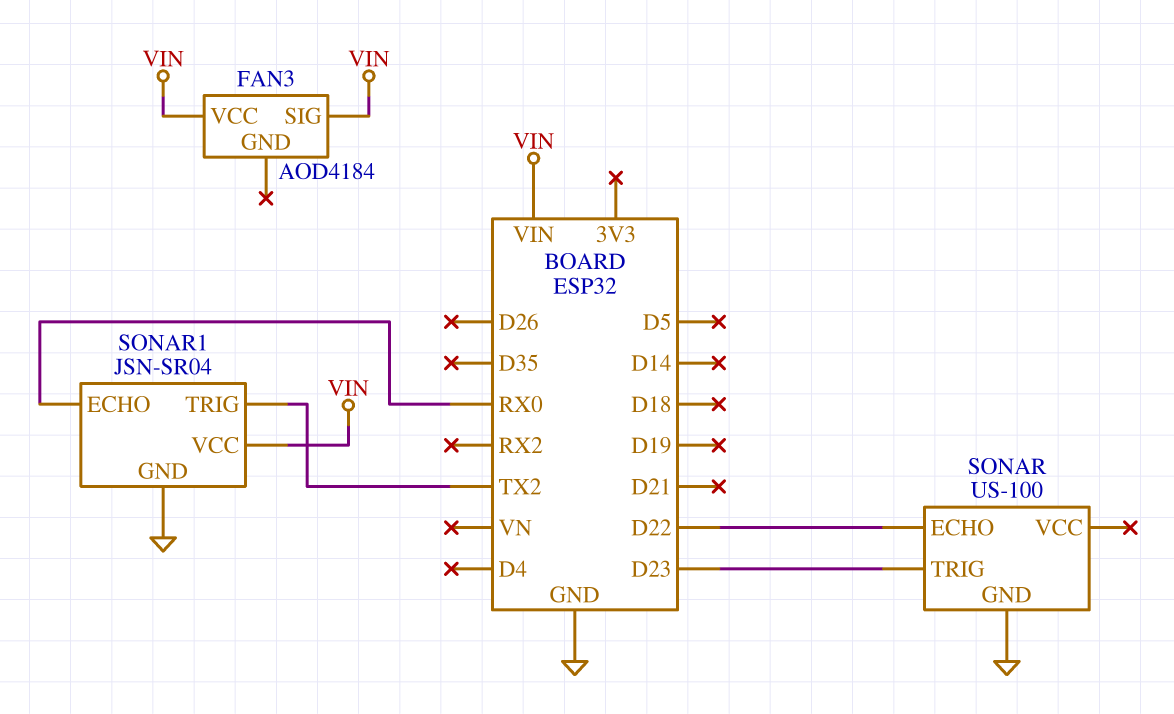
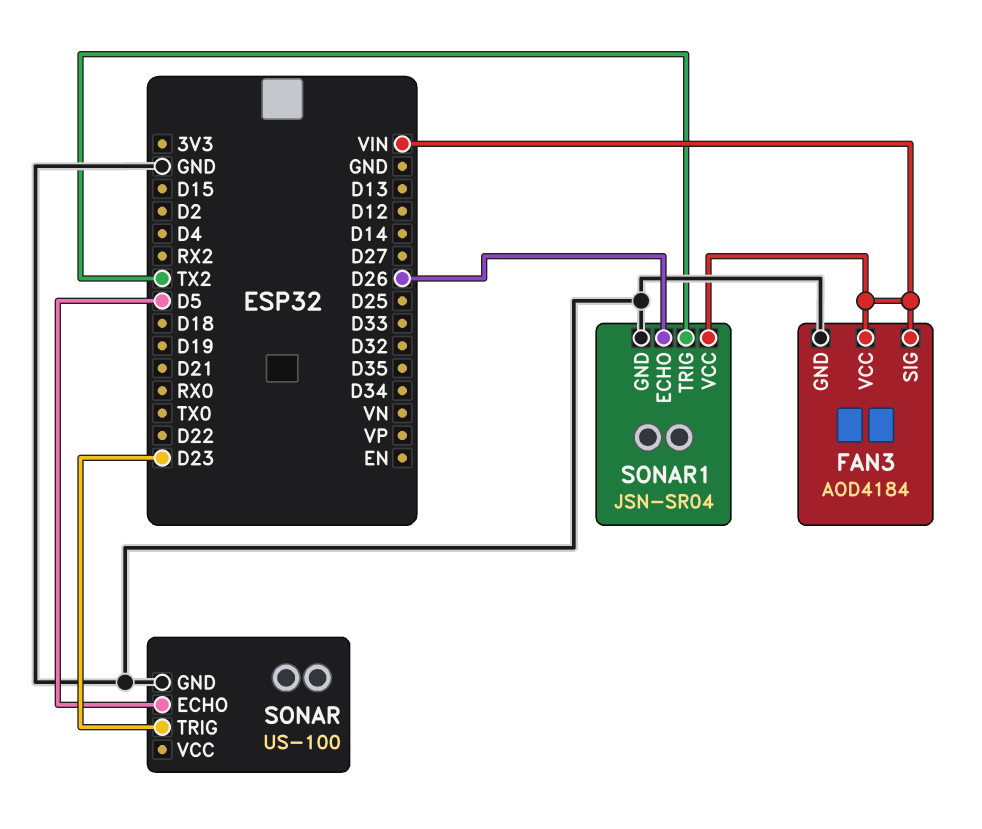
FAN3 pin GND: none -> GND
SONAR pin ECHO: D22 -> D5
SONAR1 pin ECHO: RX0 -> D26

